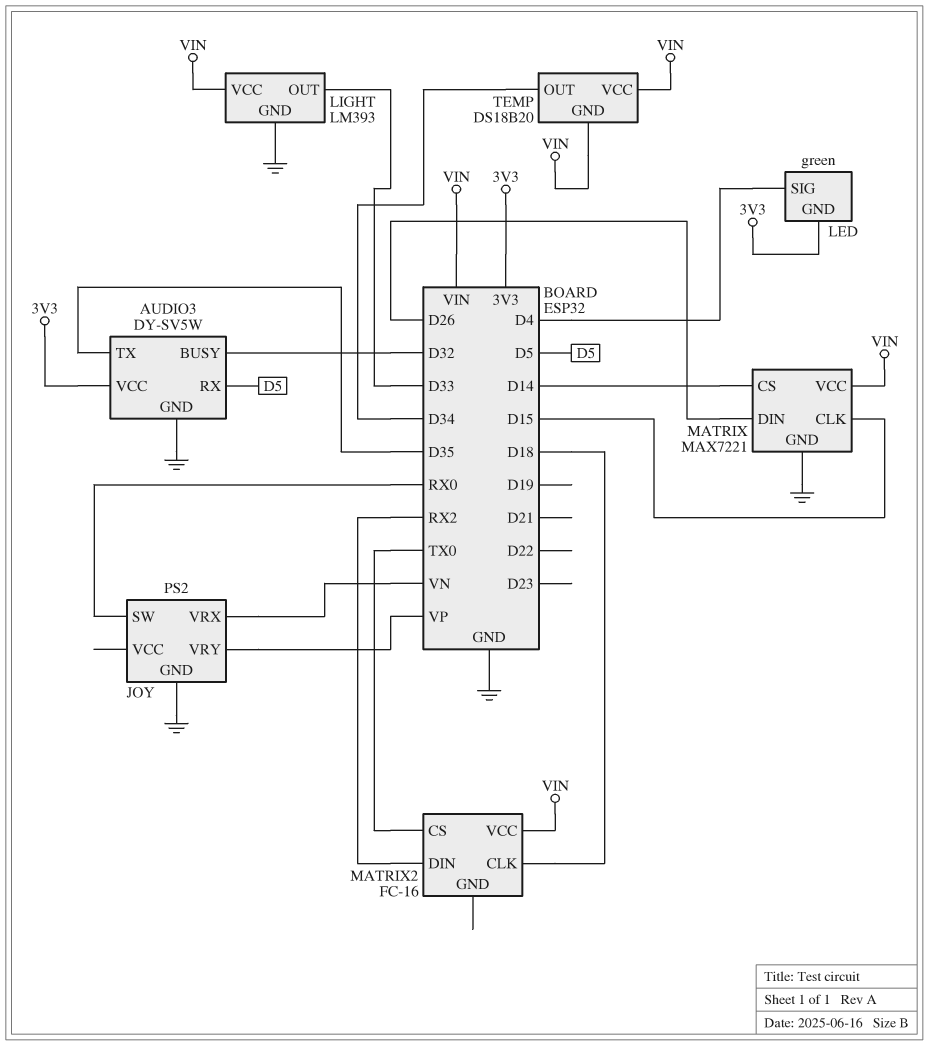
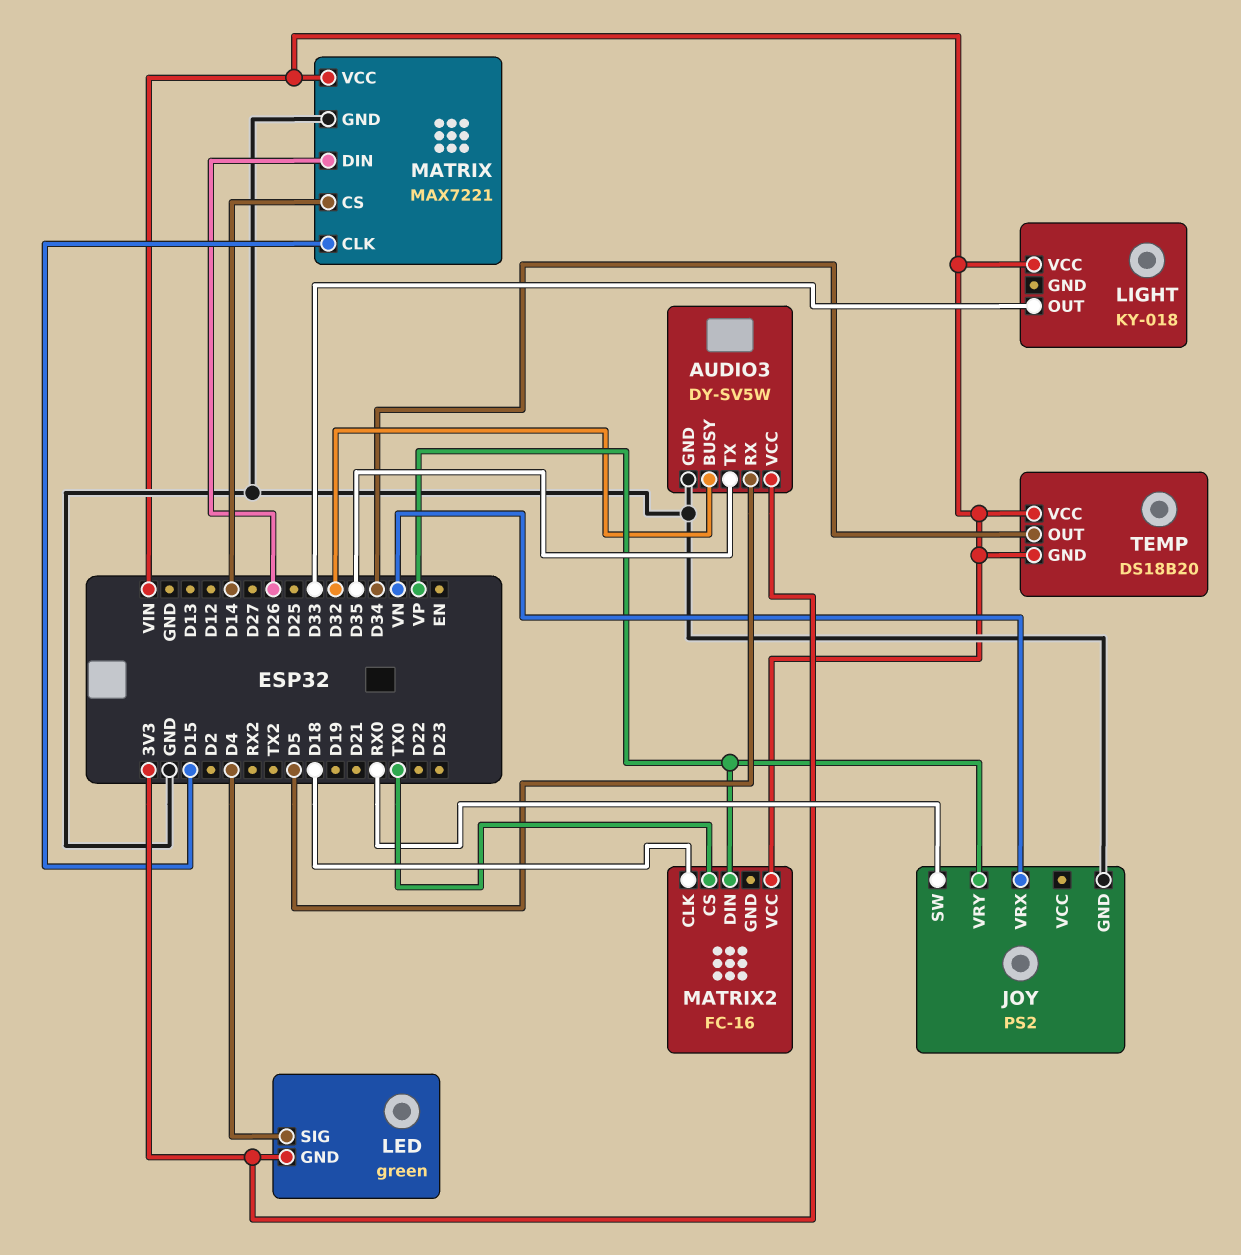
LIGHT: LM393 -> KY-018
LIGHT pin GND: GND -> none
MATRIX2 pin DIN: RX2 -> VP

